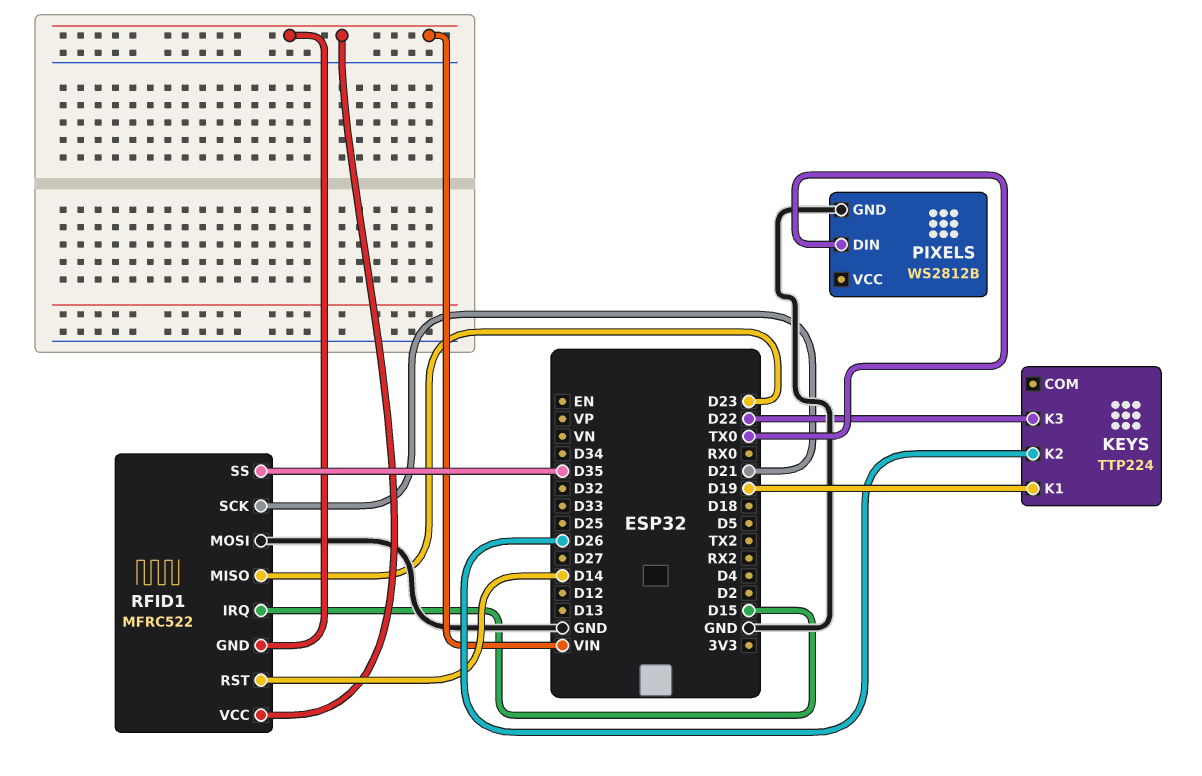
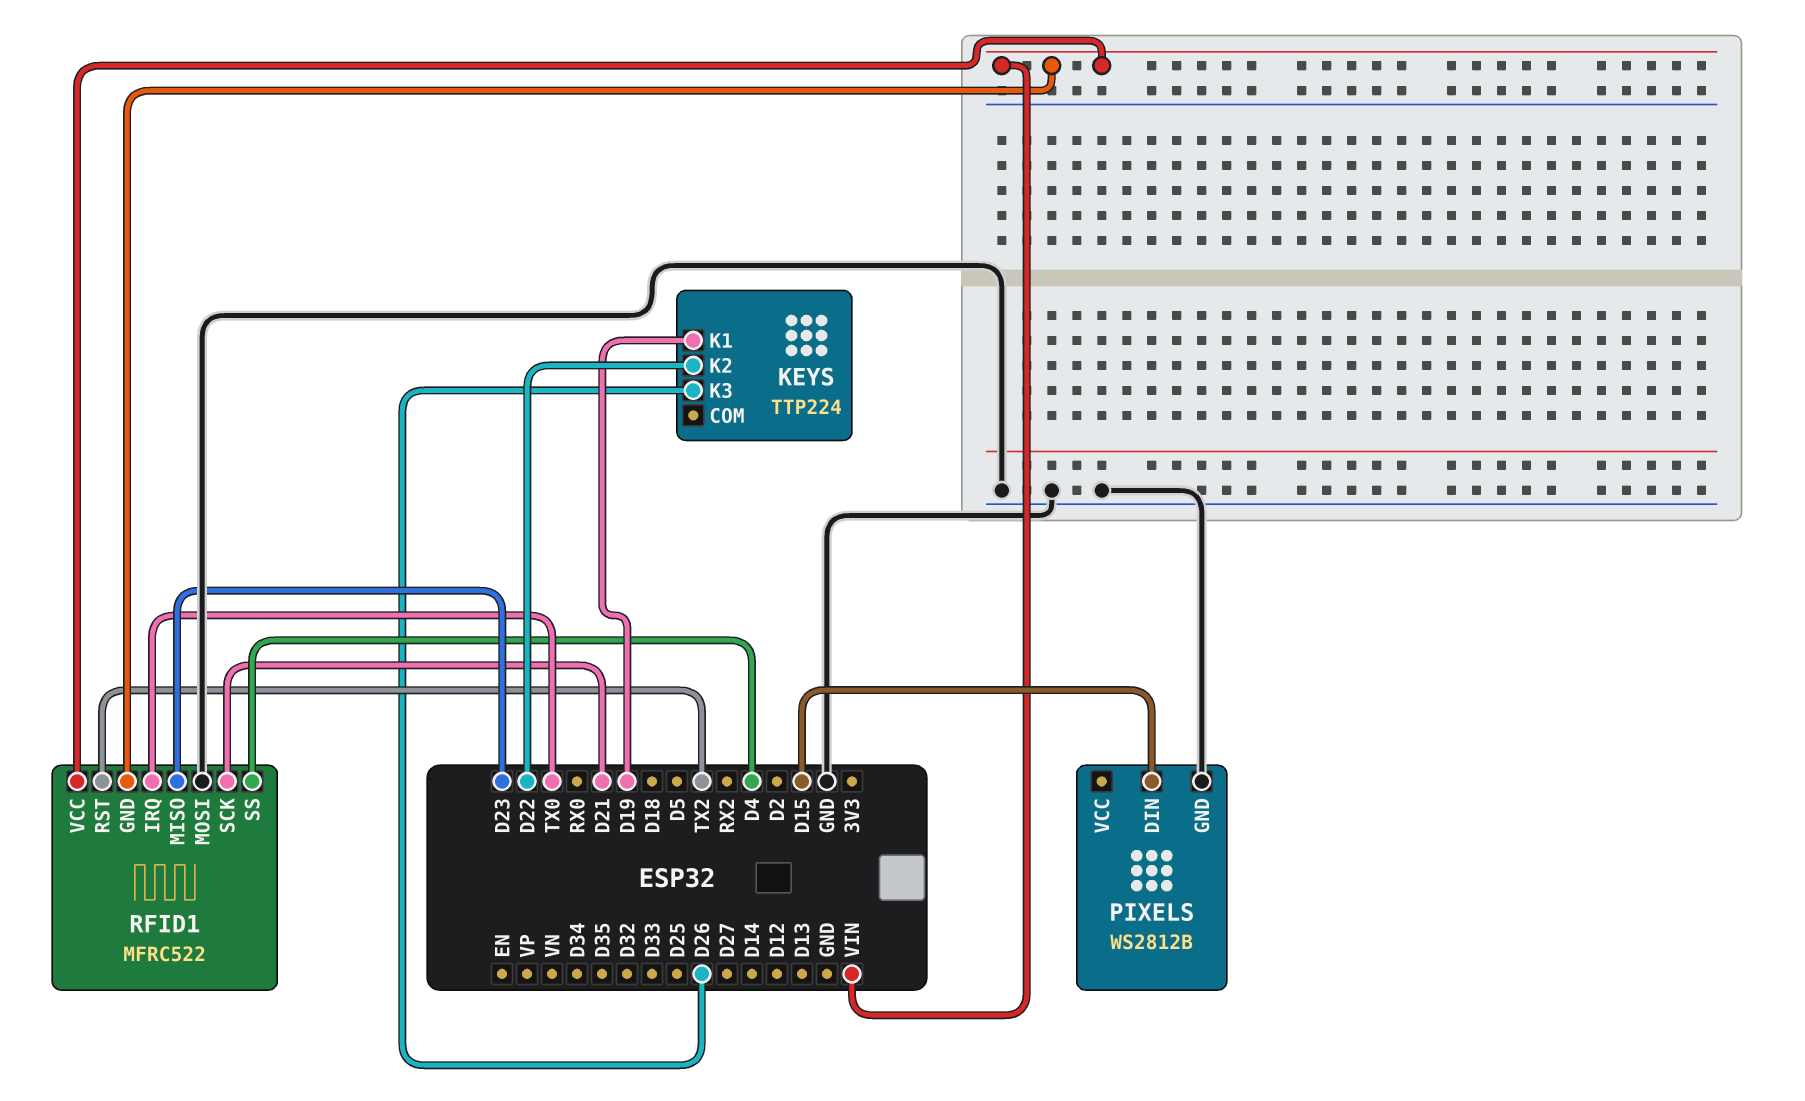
KEYS pin K2: D26 -> D22
KEYS pin K3: D22 -> D26
PIXELS pin DIN: TX0 -> D15
RFID1 pin IRQ: D15 -> TX0
RFID1 pin RST: D14 -> TX2
RFID1 pin SS: D35 -> D4

